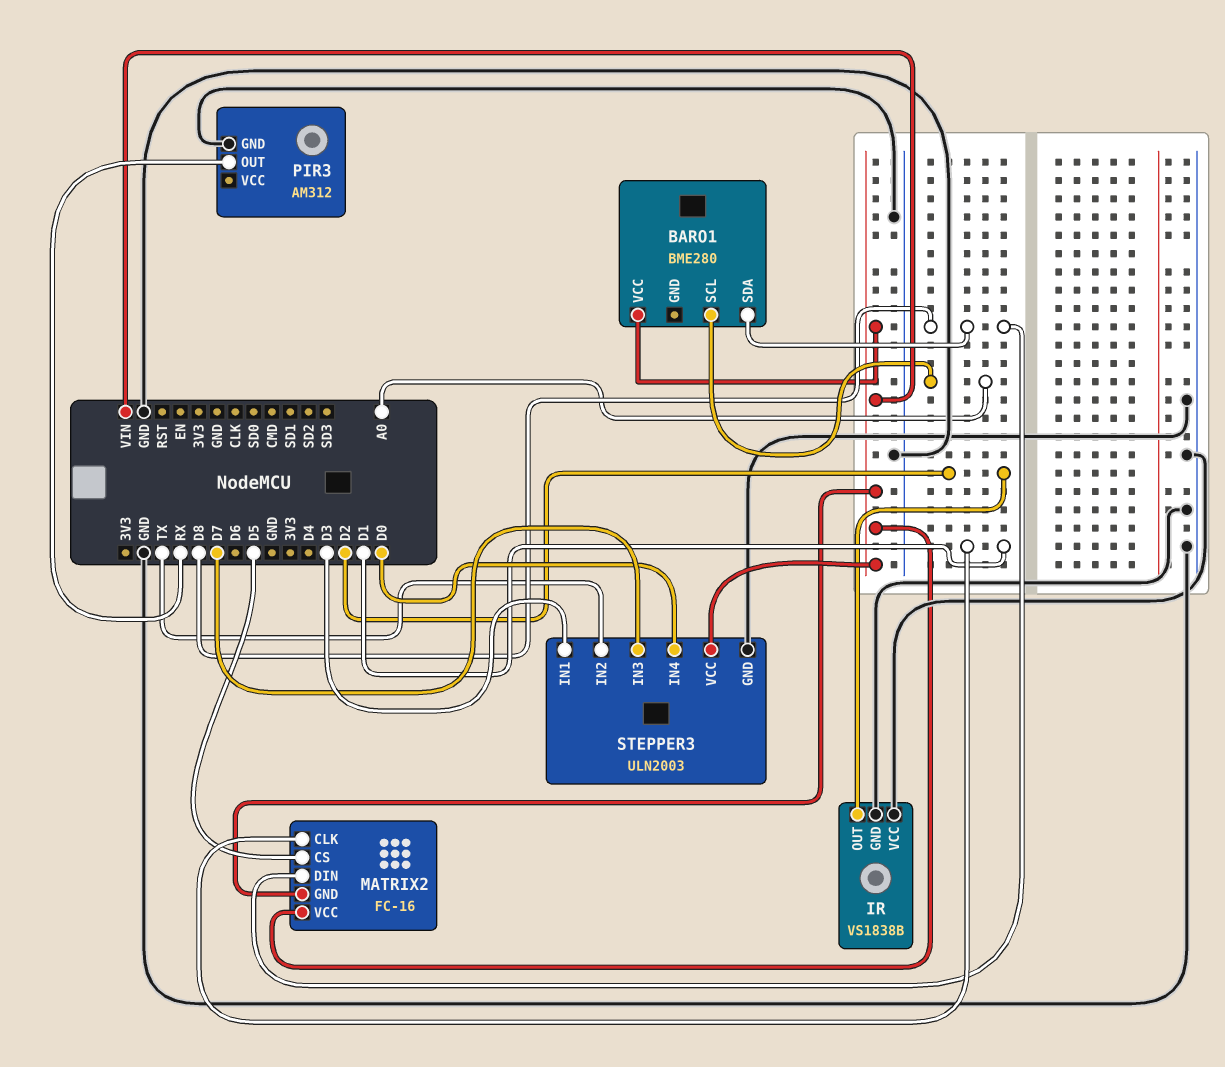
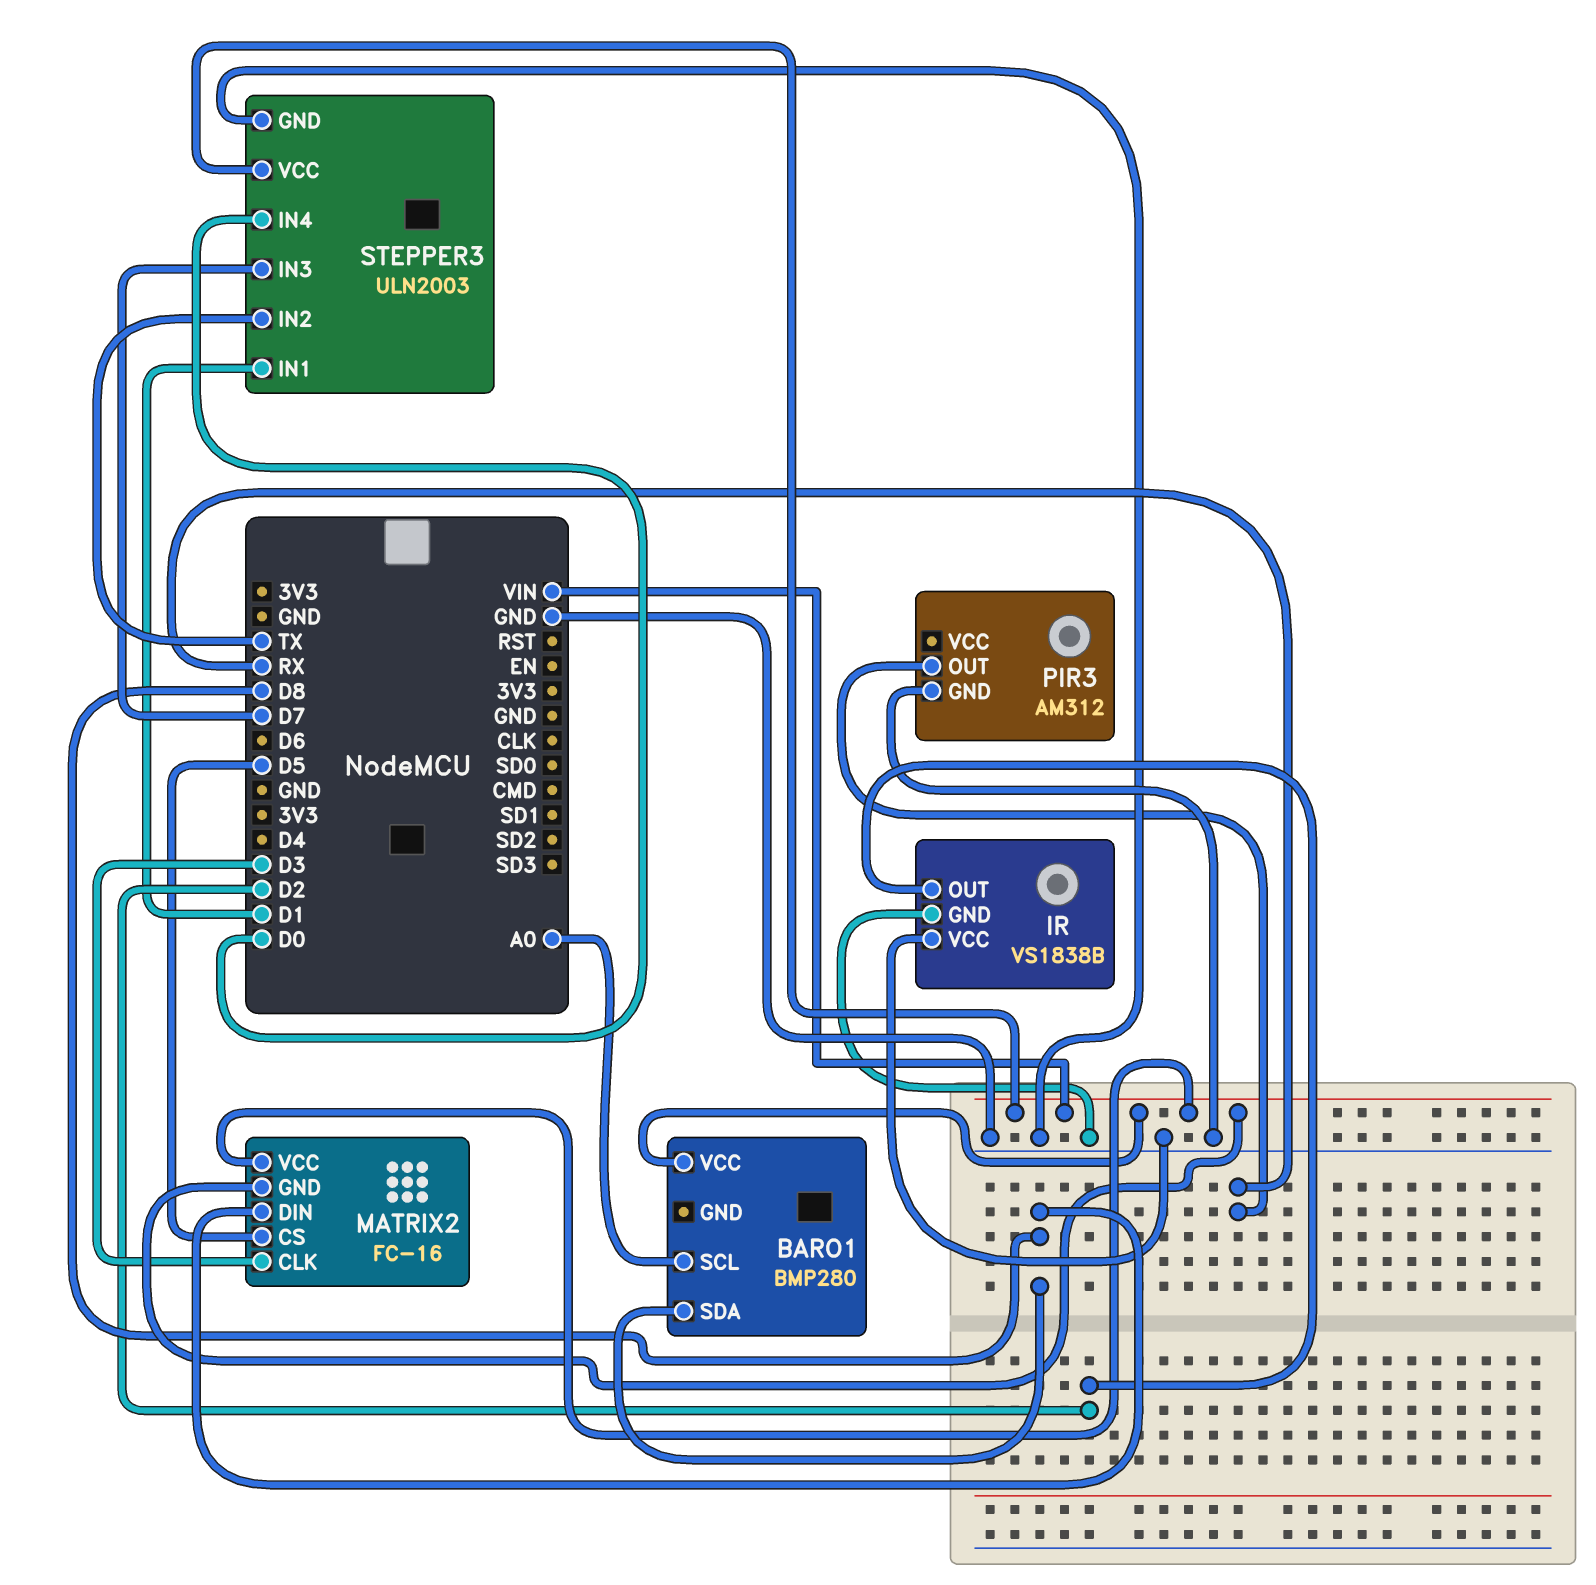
BARO1: BME280 -> BMP280
MATRIX2 pin CLK: D1 -> D3
STEPPER3 pin IN1: D3 -> D1

